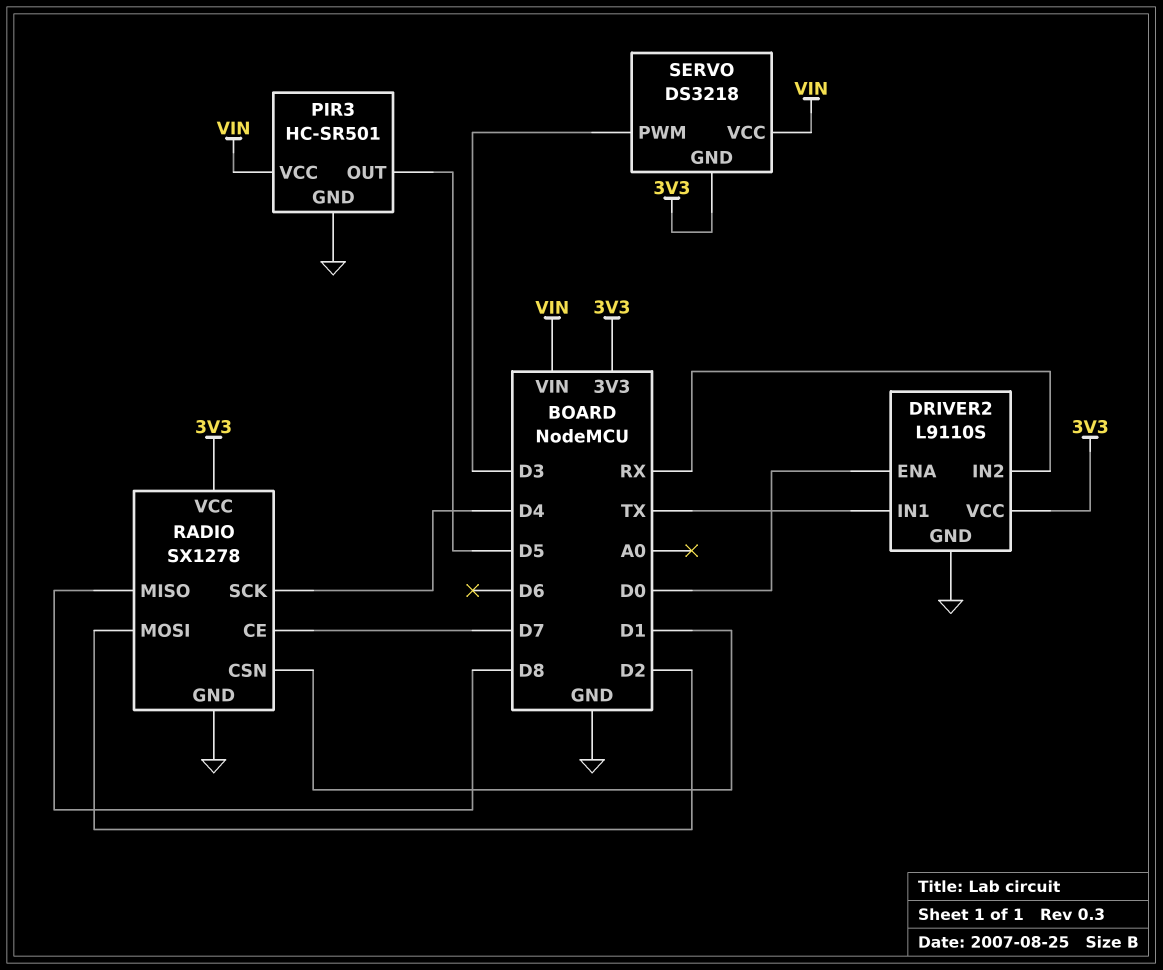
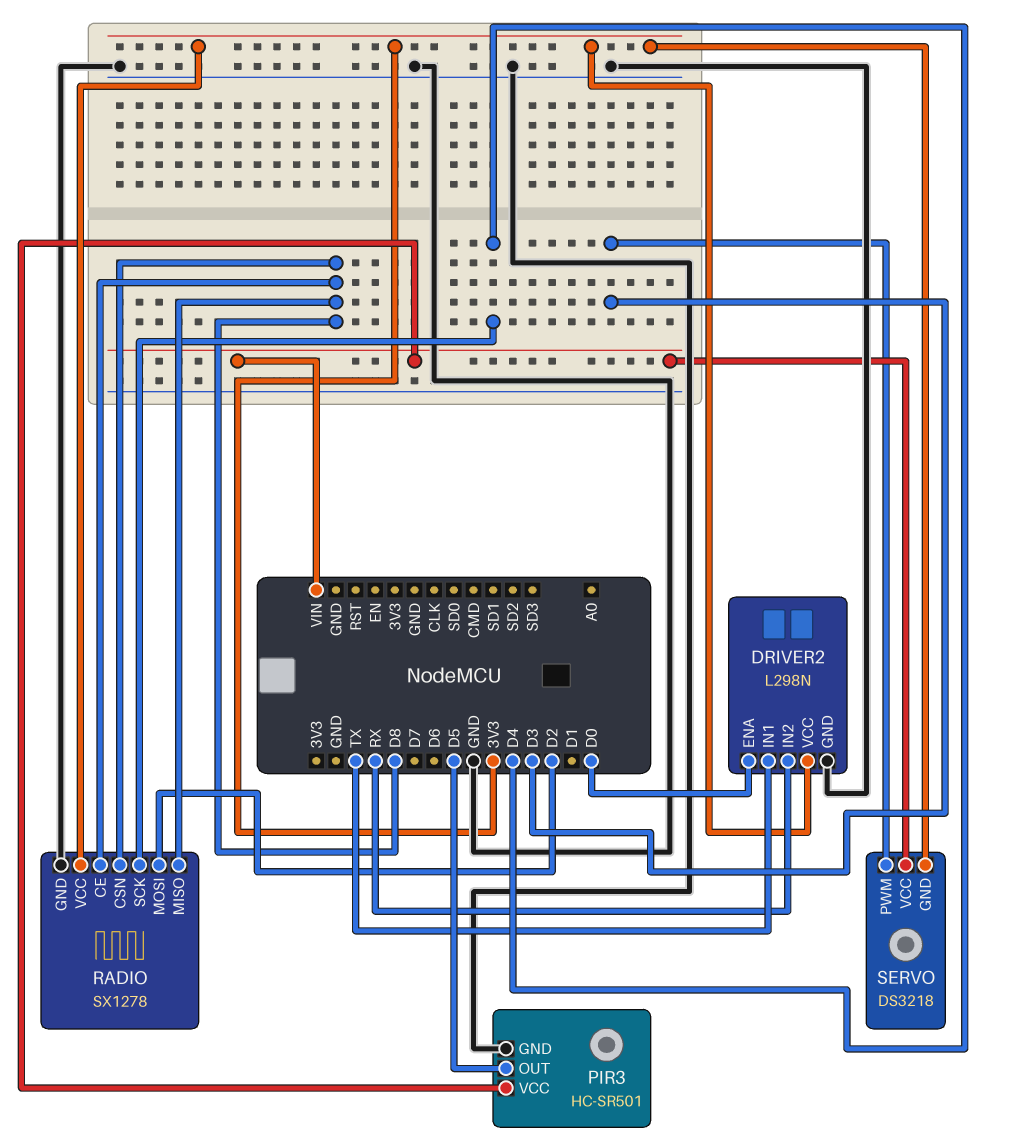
DRIVER2: L9110S -> L298N
RADIO pin CE: D7 -> D8
RADIO pin CSN: D1 -> D8

